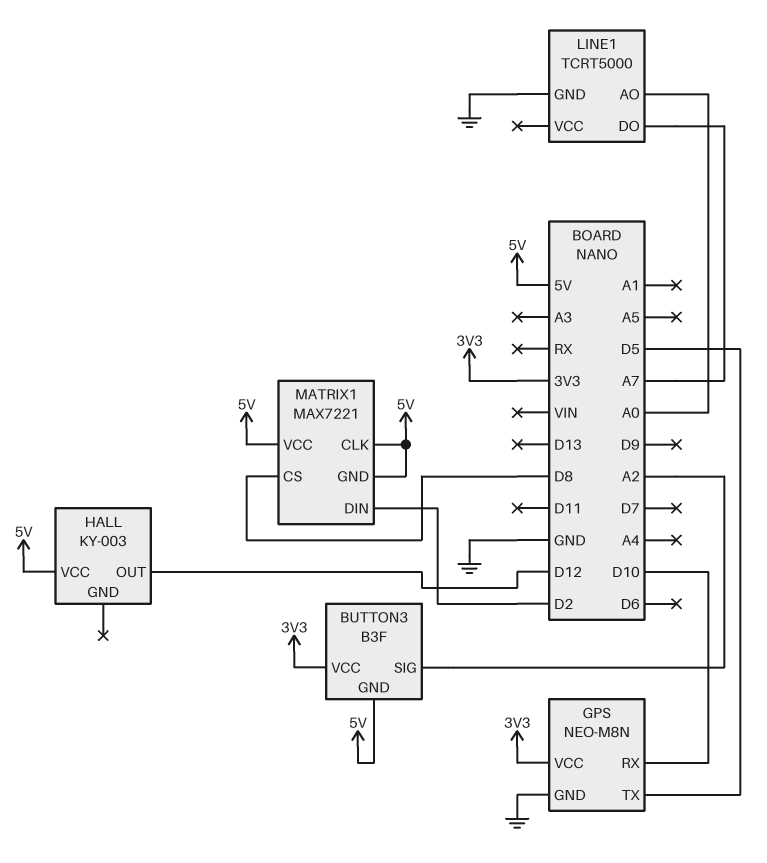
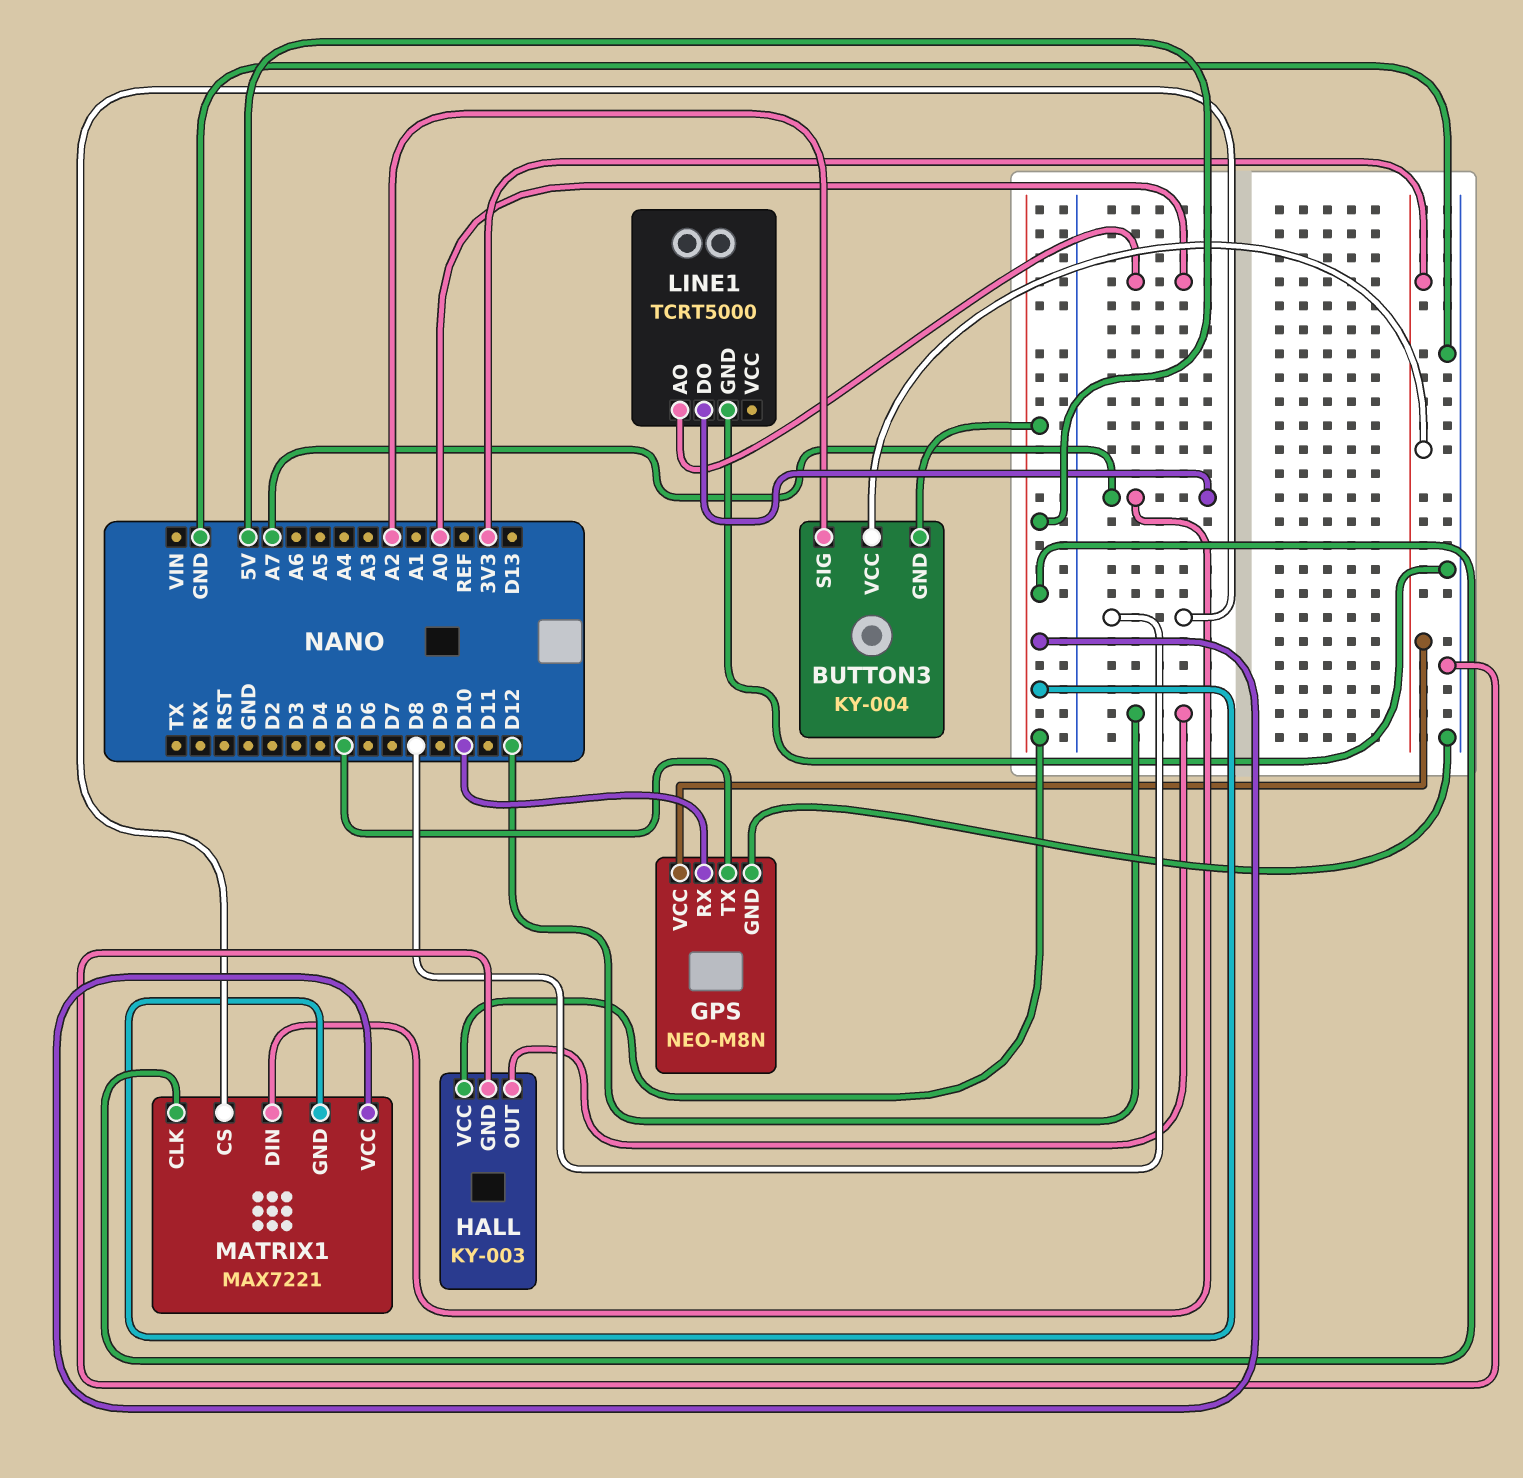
BUTTON3: B3F -> KY-004
HALL pin GND: none -> GND
MATRIX1 pin DIN: D2 -> A7

